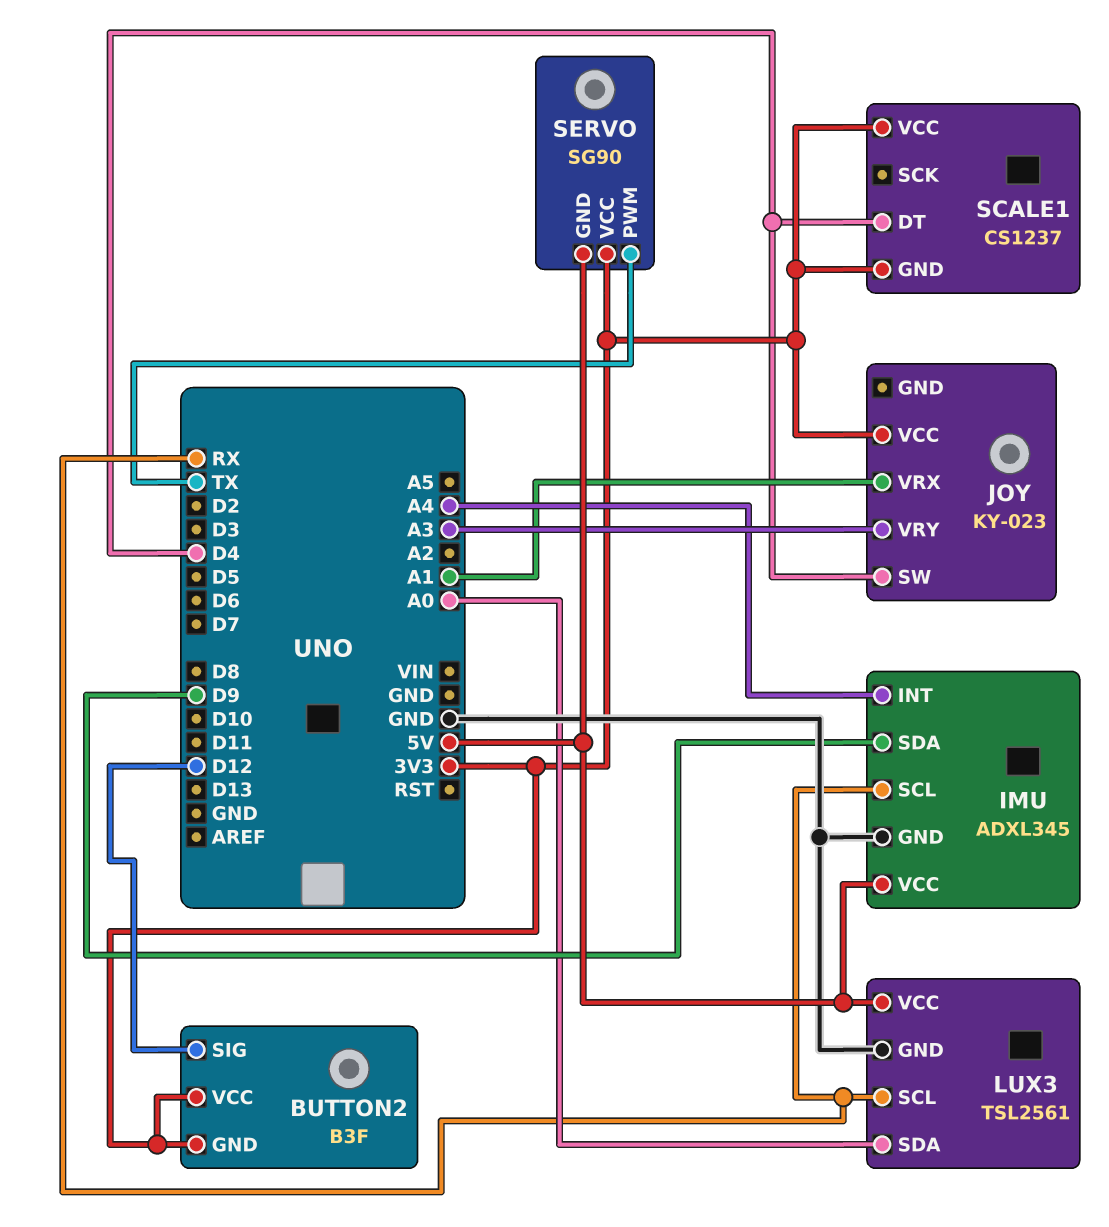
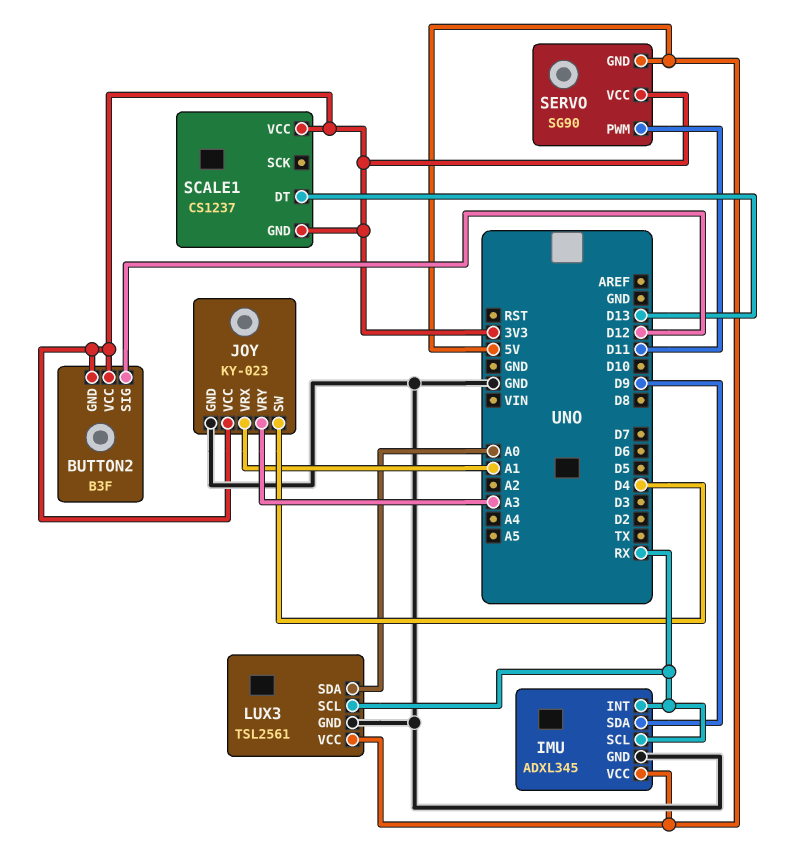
IMU pin INT: A4 -> RX
JOY pin GND: none -> GND
SCALE1 pin DT: D4 -> D13
SERVO pin PWM: TX -> D11

